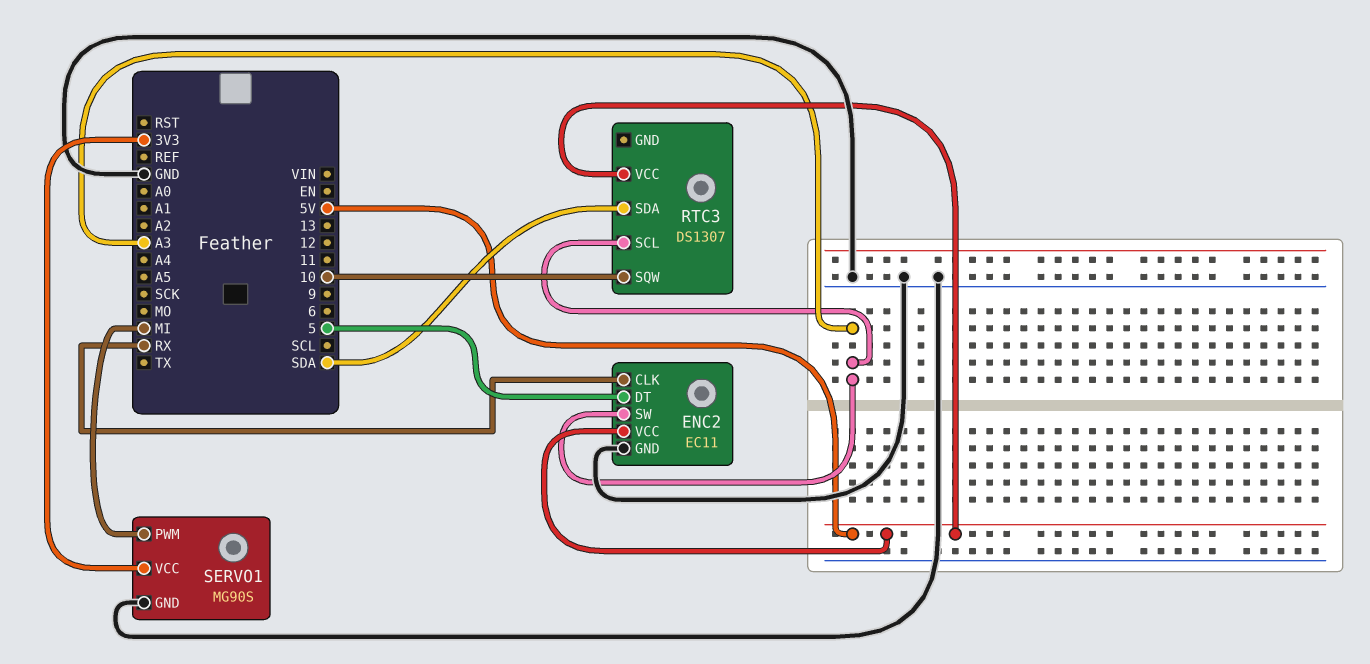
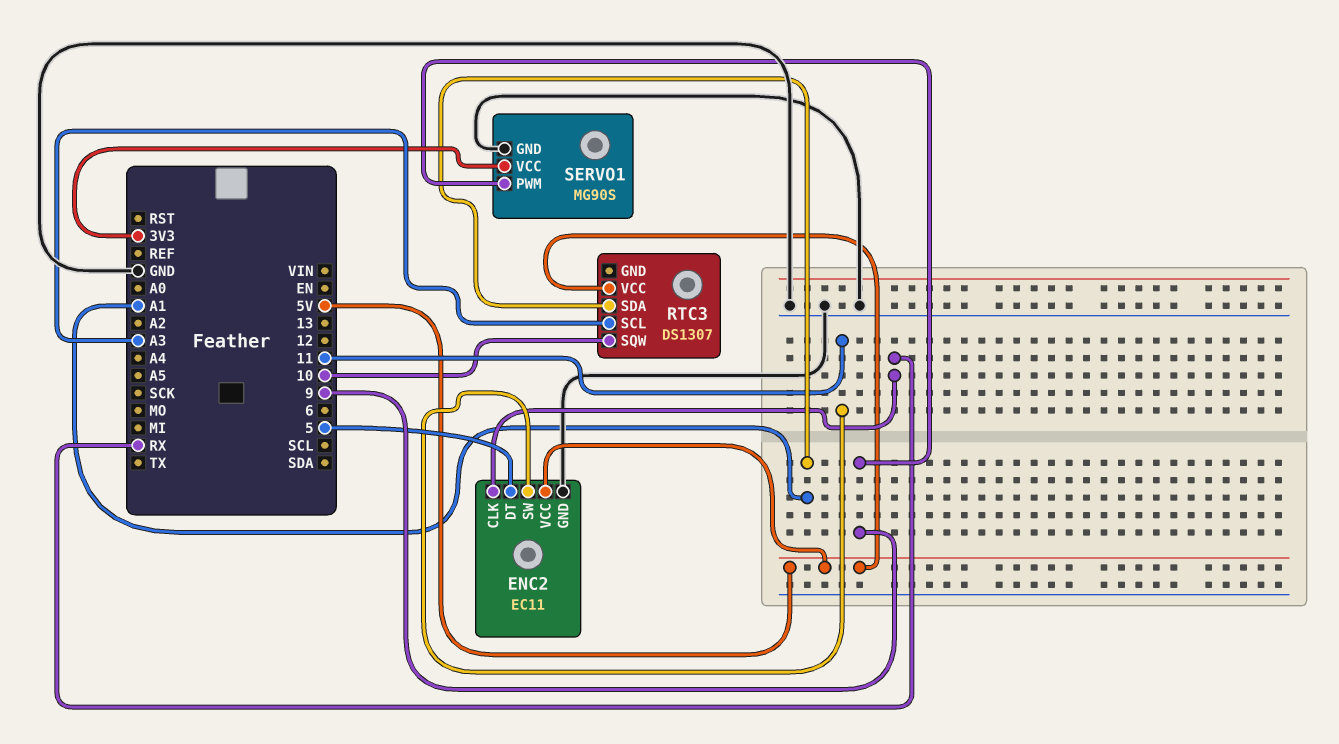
ENC2 pin SW: A3 -> 11
RTC3 pin SDA: SDA -> A1
SERVO1 pin PWM: MI -> 9

